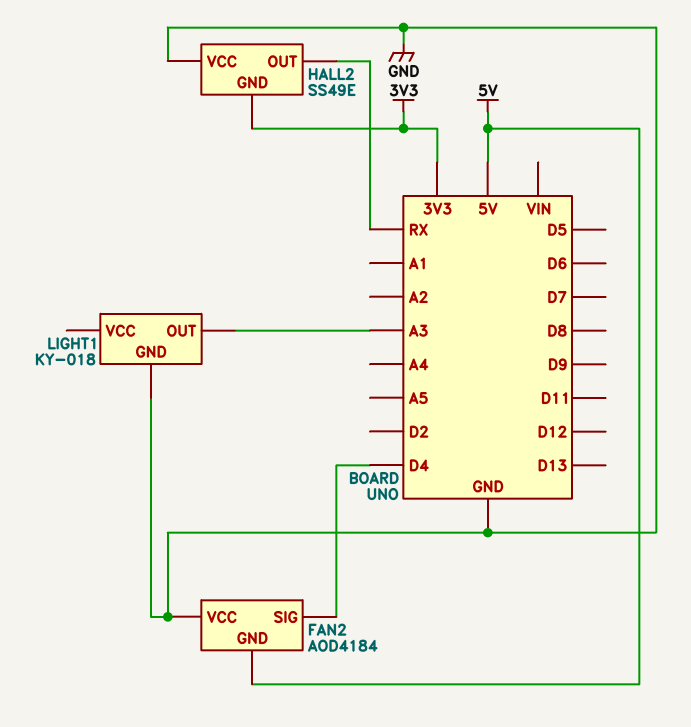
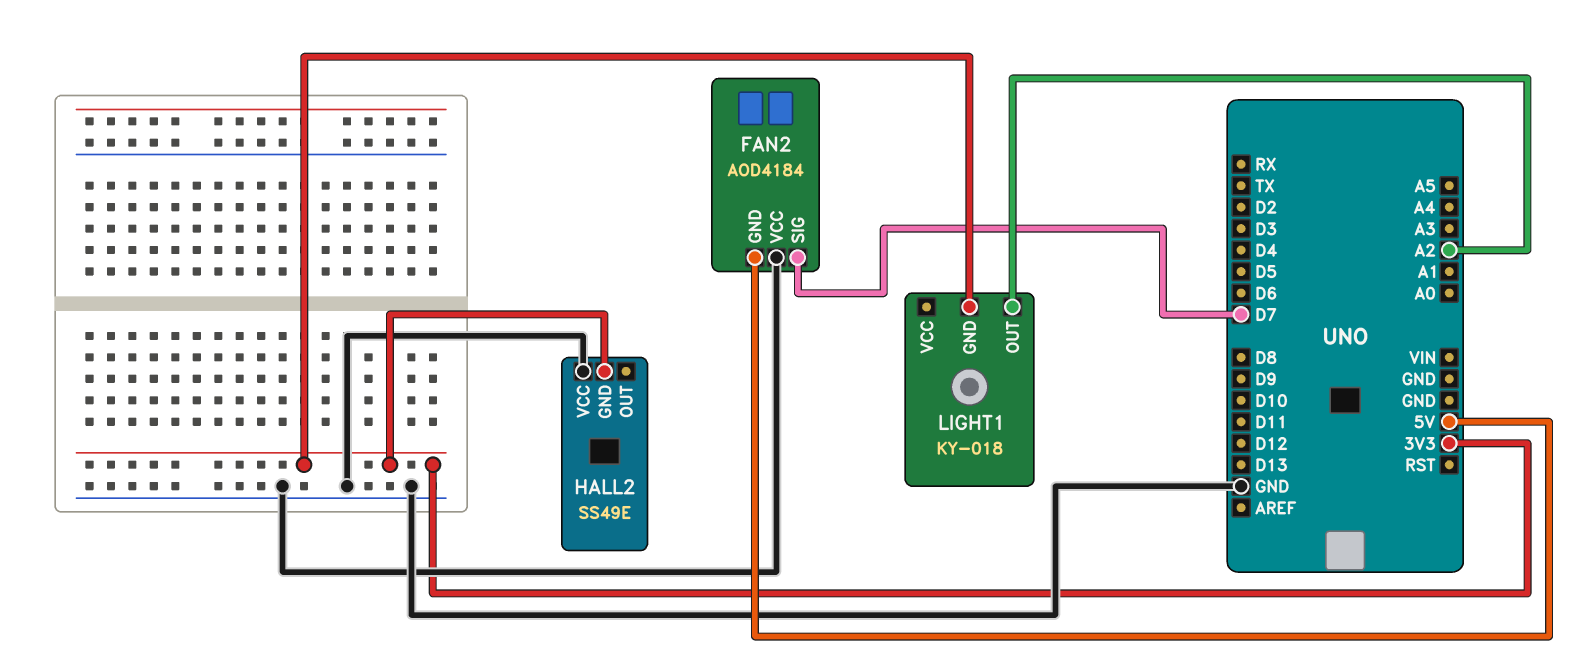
FAN2 pin SIG: D4 -> D7
HALL2 pin OUT: RX -> none
LIGHT1 pin GND: GND -> 3V3
LIGHT1 pin OUT: A3 -> A2

